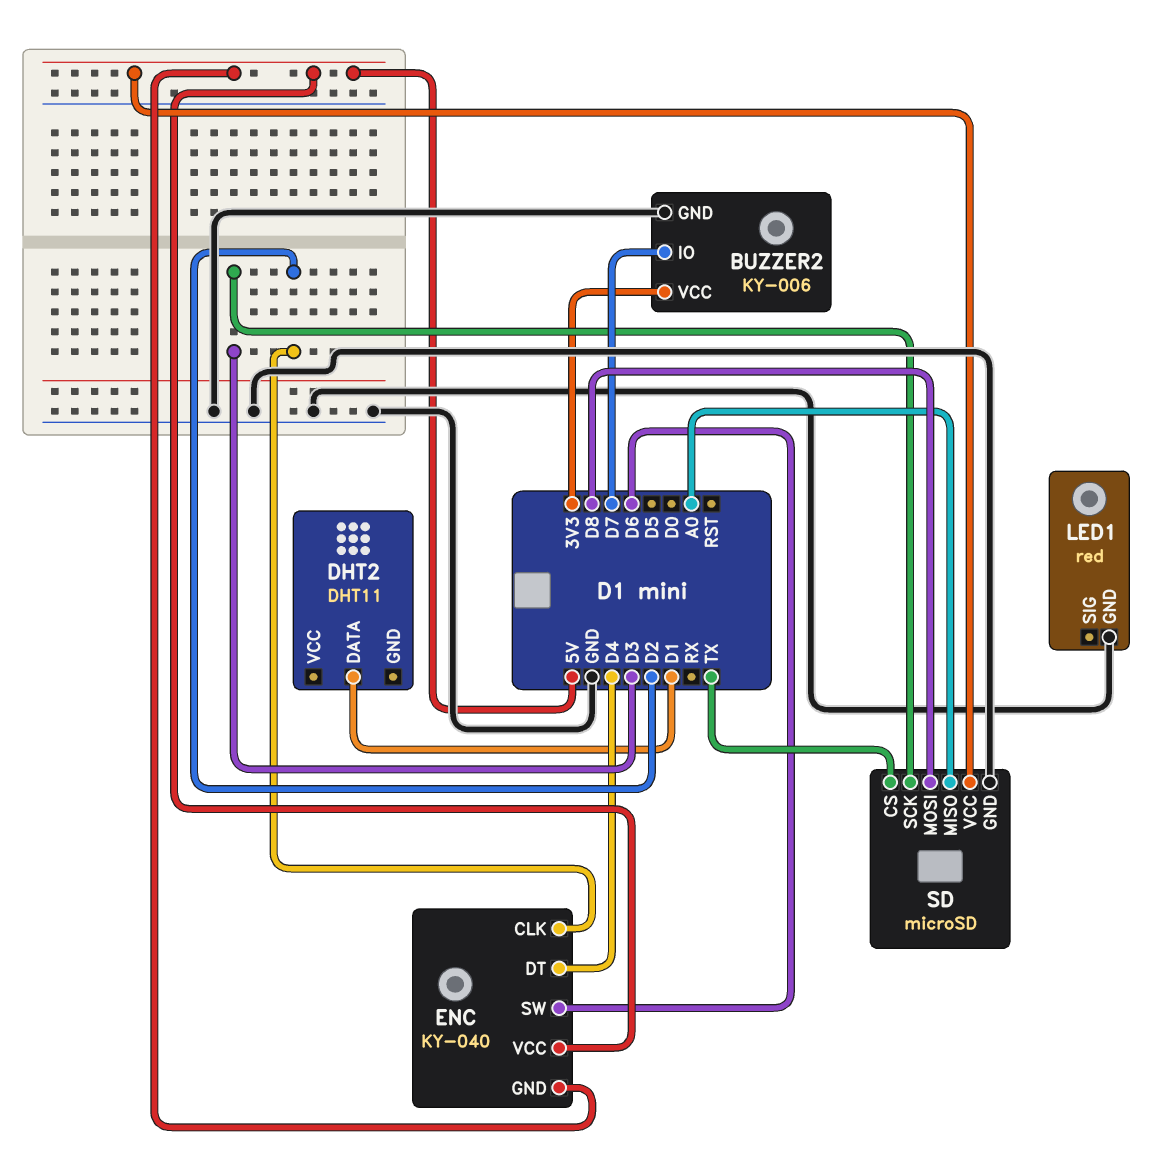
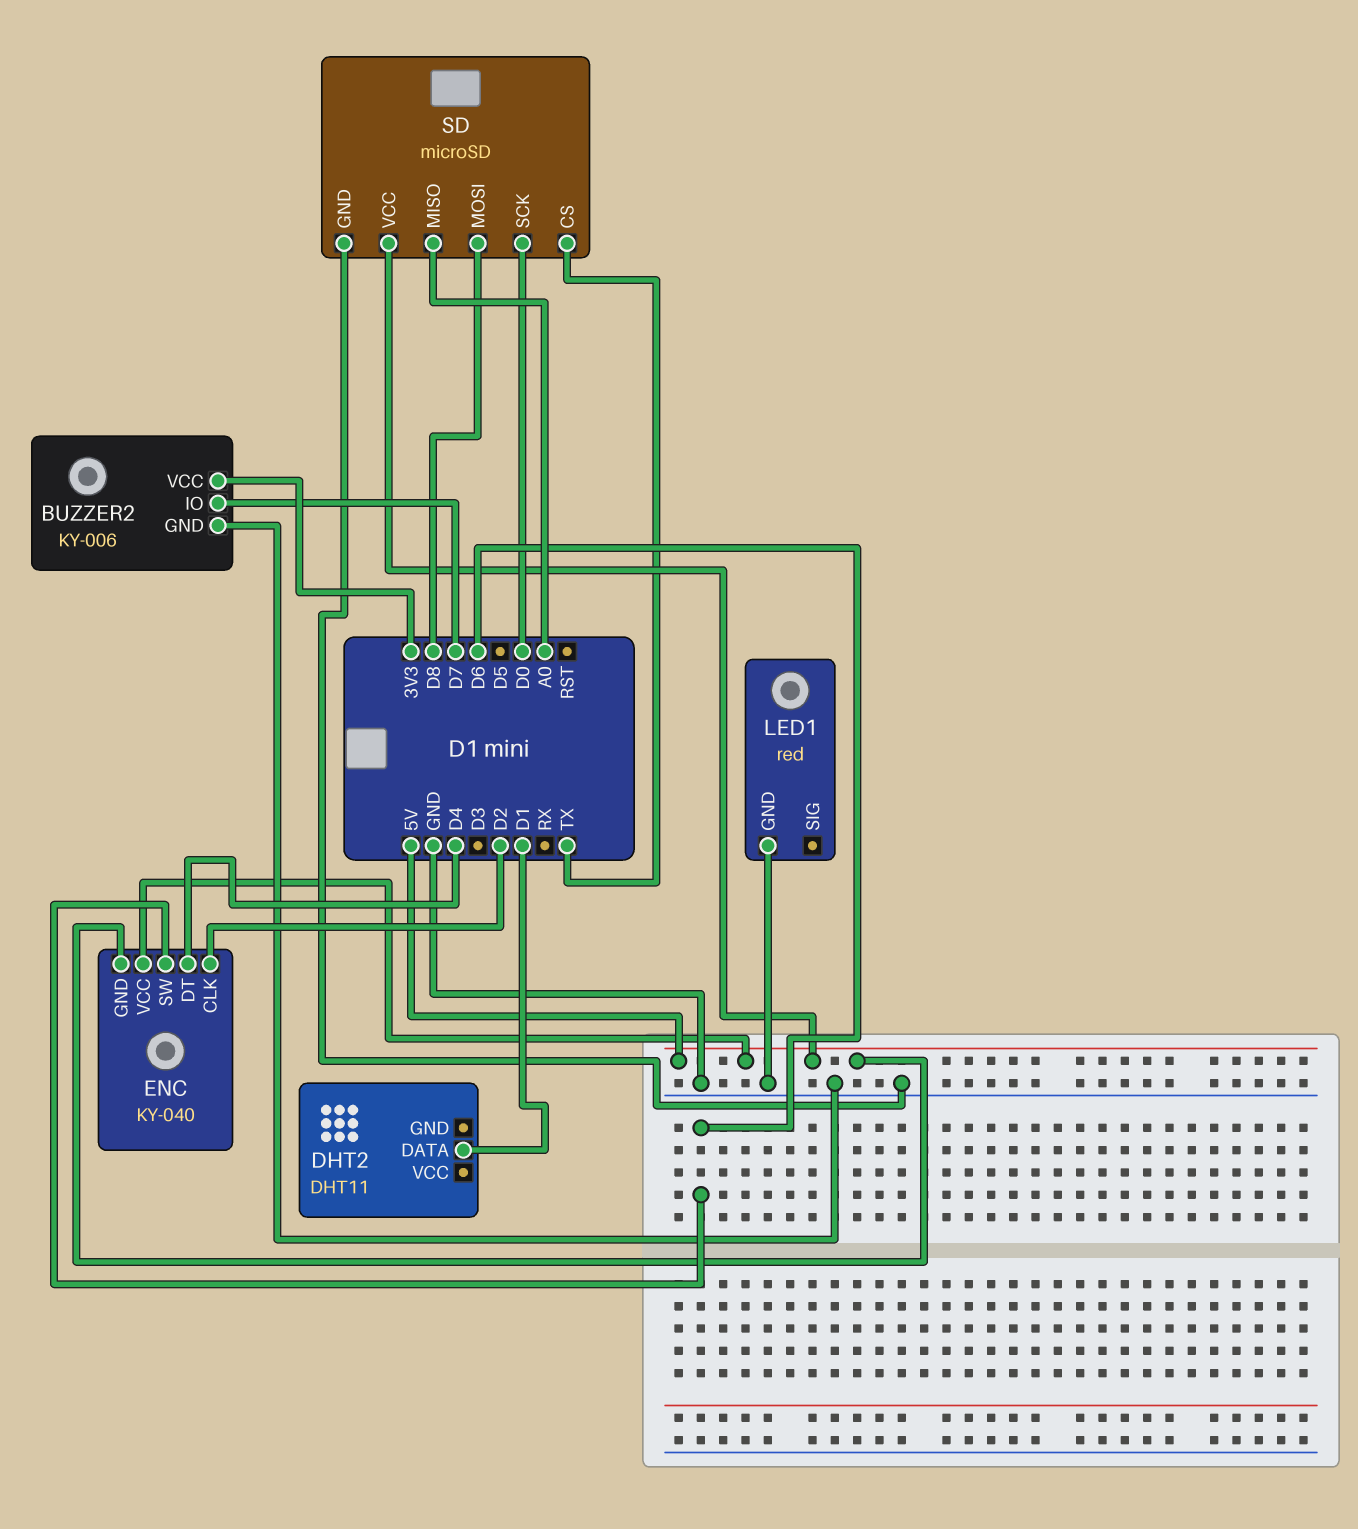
SD pin SCK: D3 -> D0

